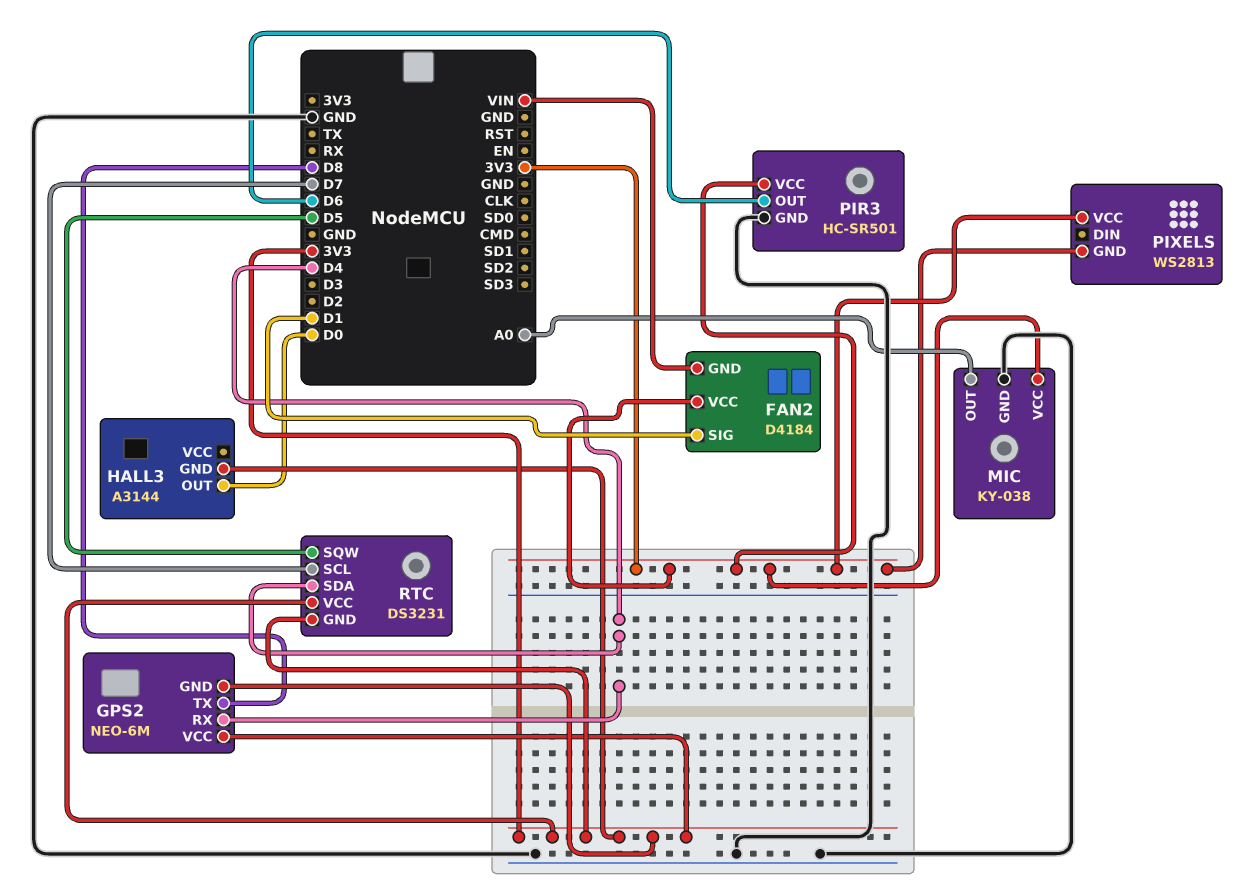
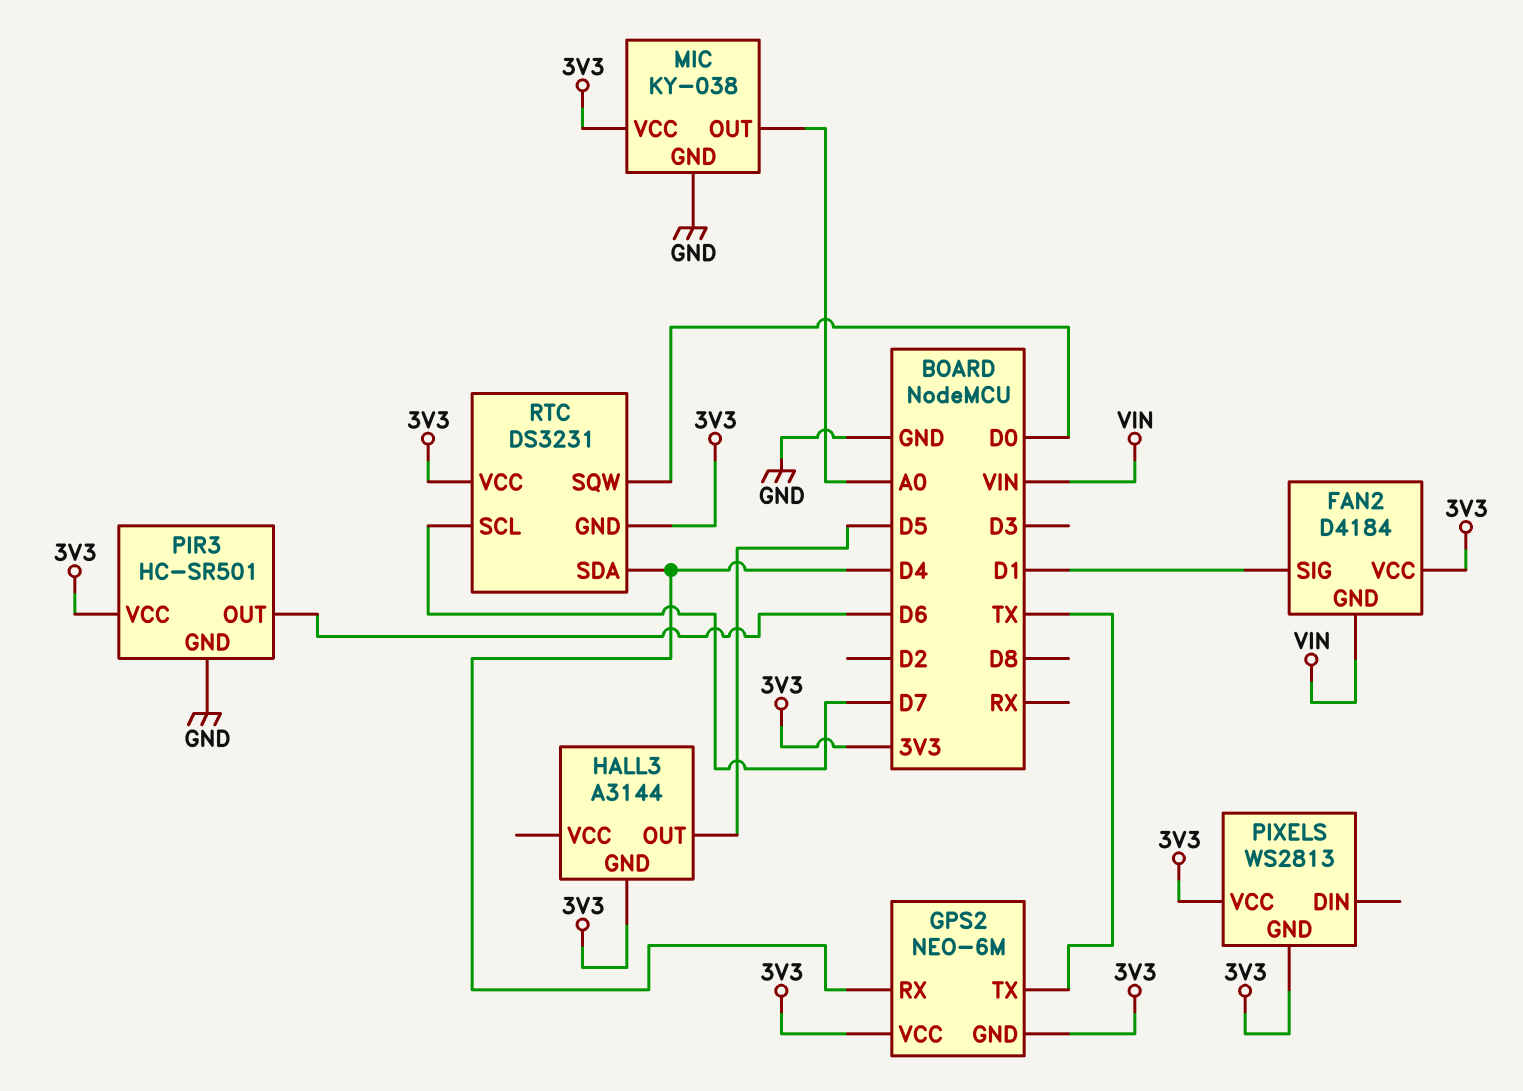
GPS2 pin TX: D8 -> TX
HALL3 pin OUT: D0 -> D5
RTC pin SQW: D5 -> D0

